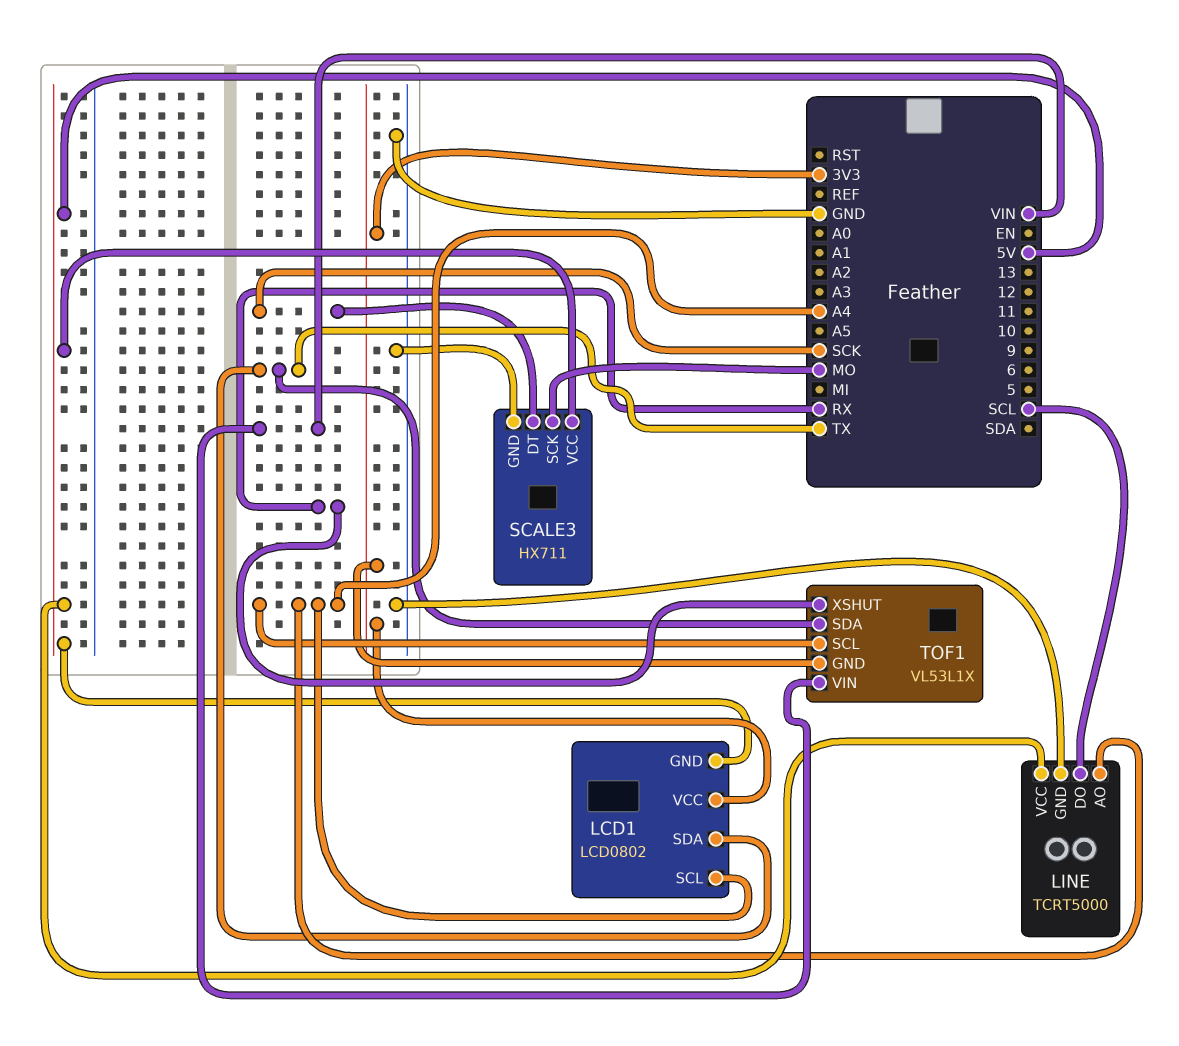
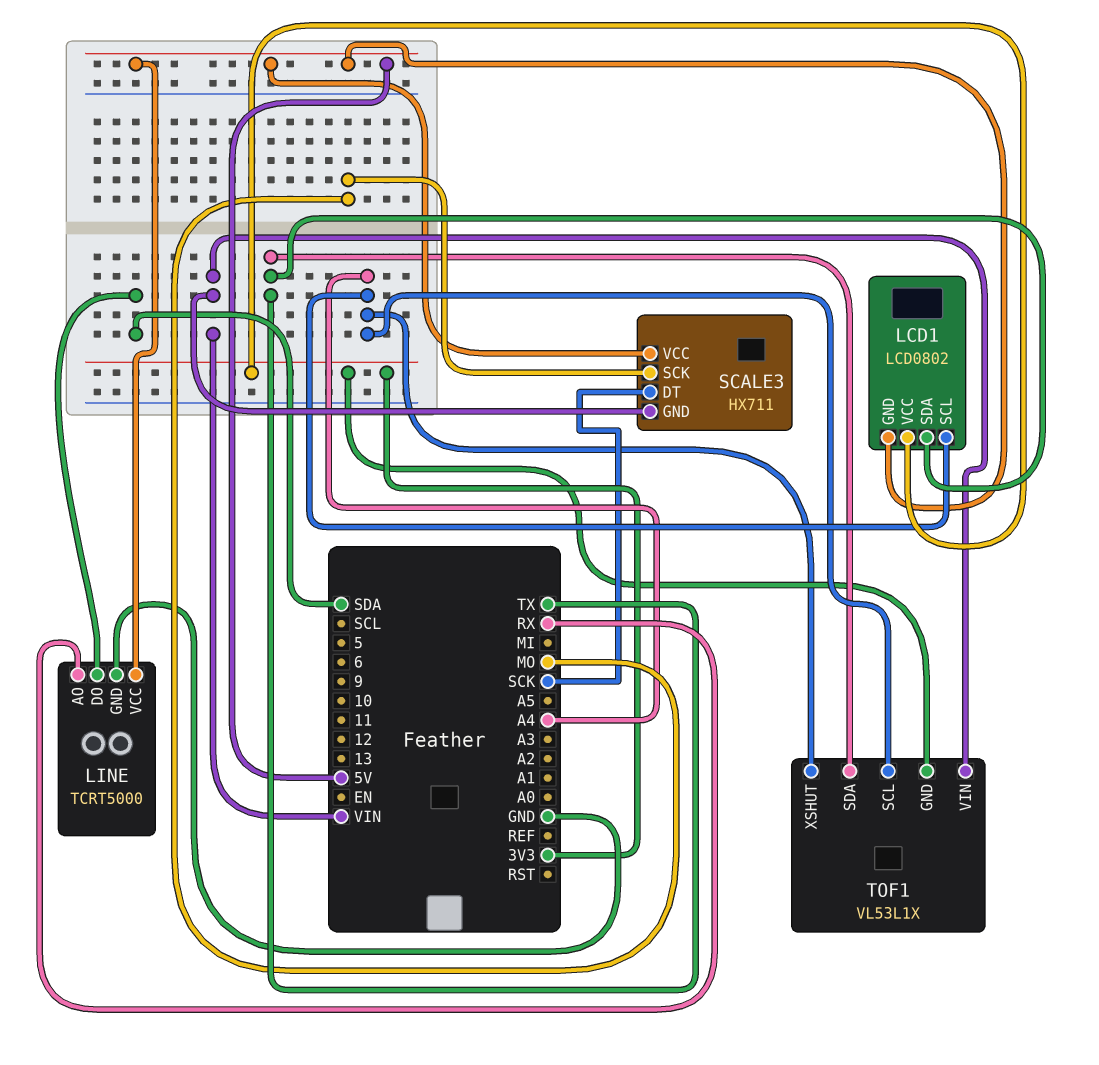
LINE pin AO: A4 -> RX
LINE pin DO: SCL -> SDA
SCALE3 pin GND: GND -> VIN
TOF1 pin XSHUT: RX -> A4

